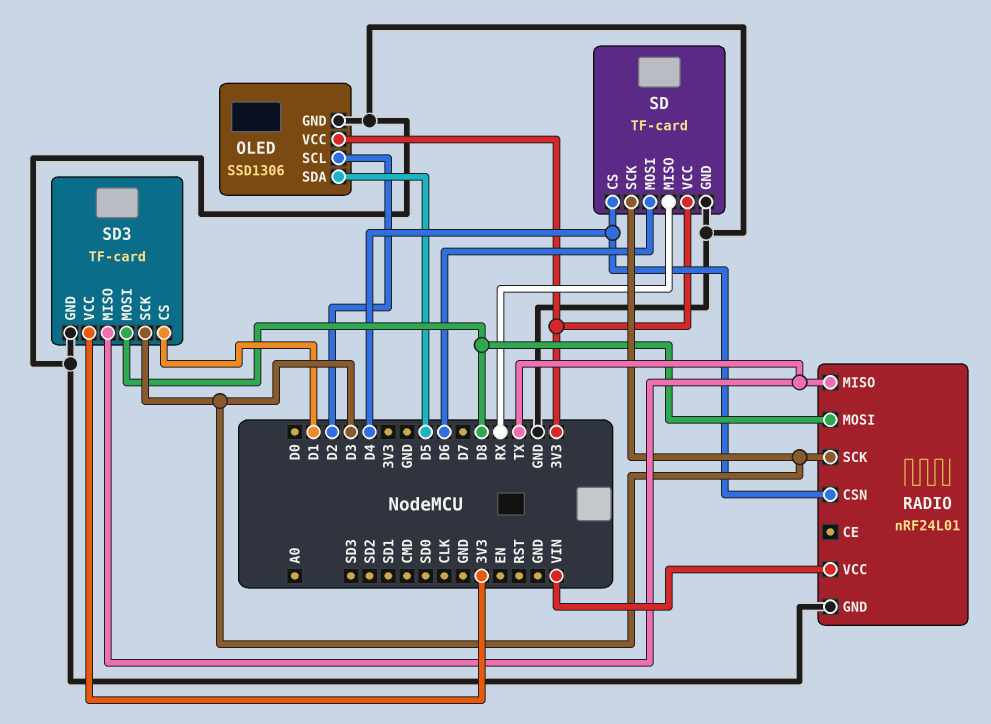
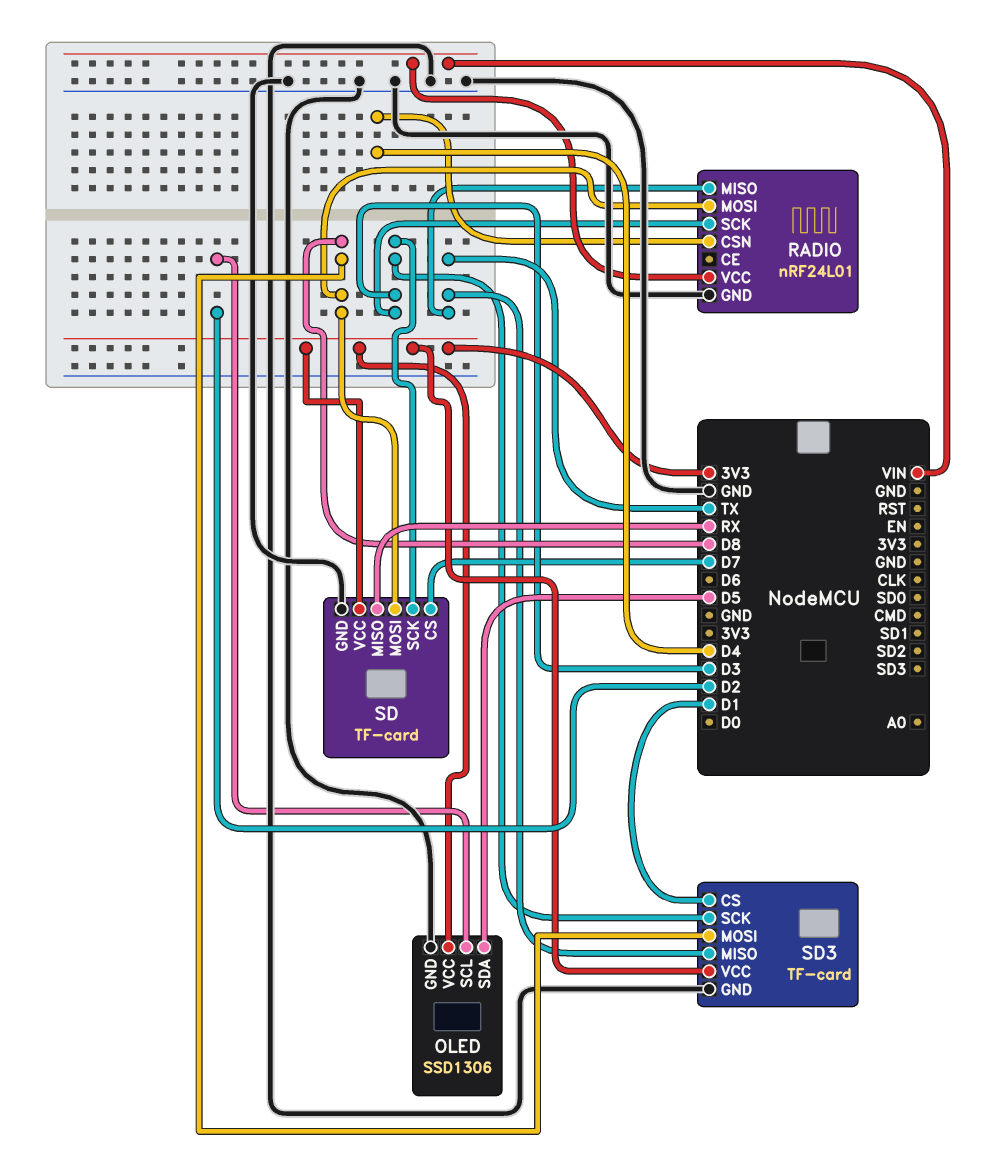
SD pin CS: D4 -> D7
SD pin MOSI: D6 -> D8

